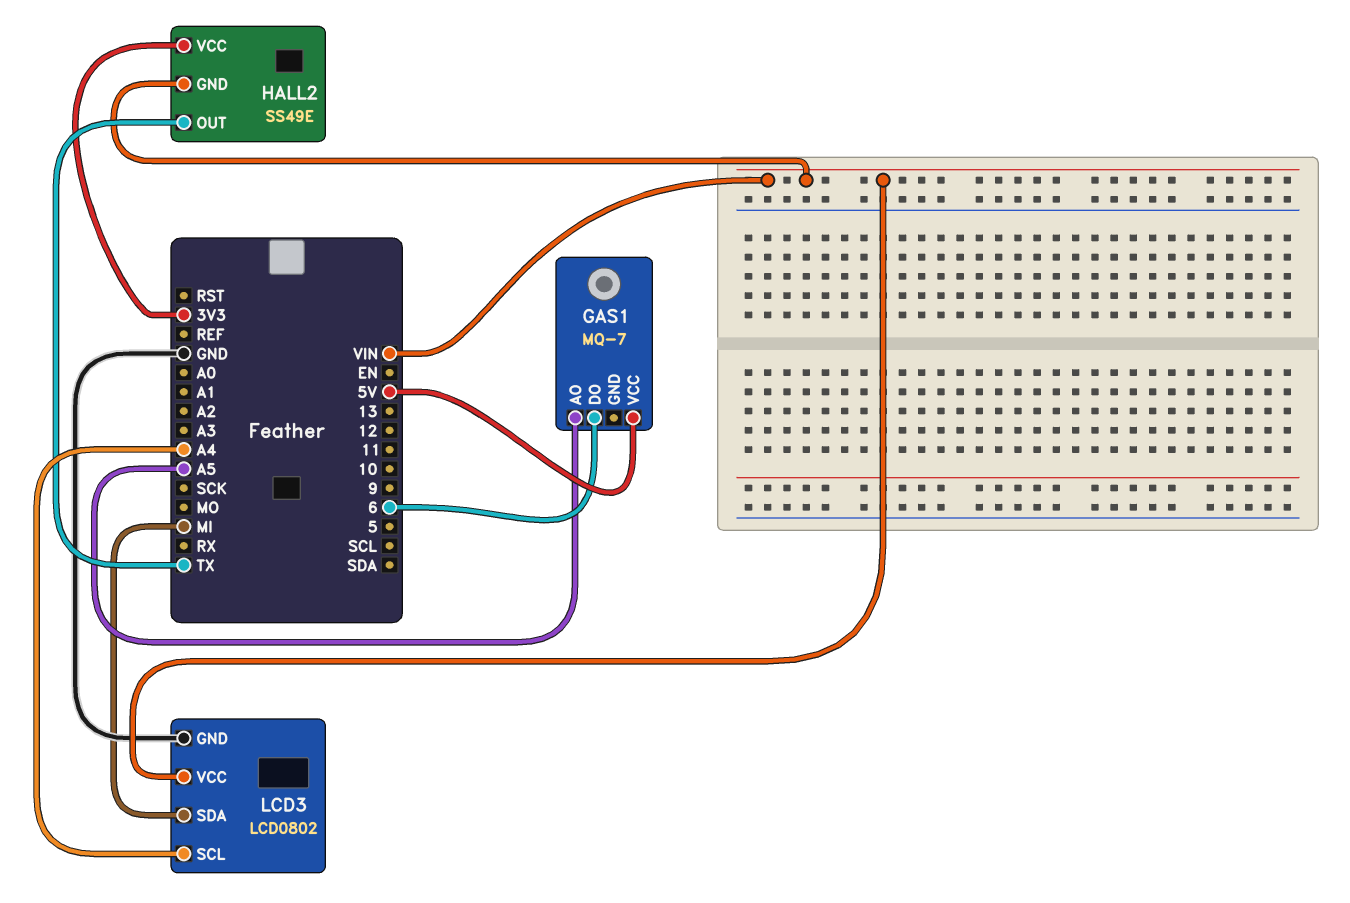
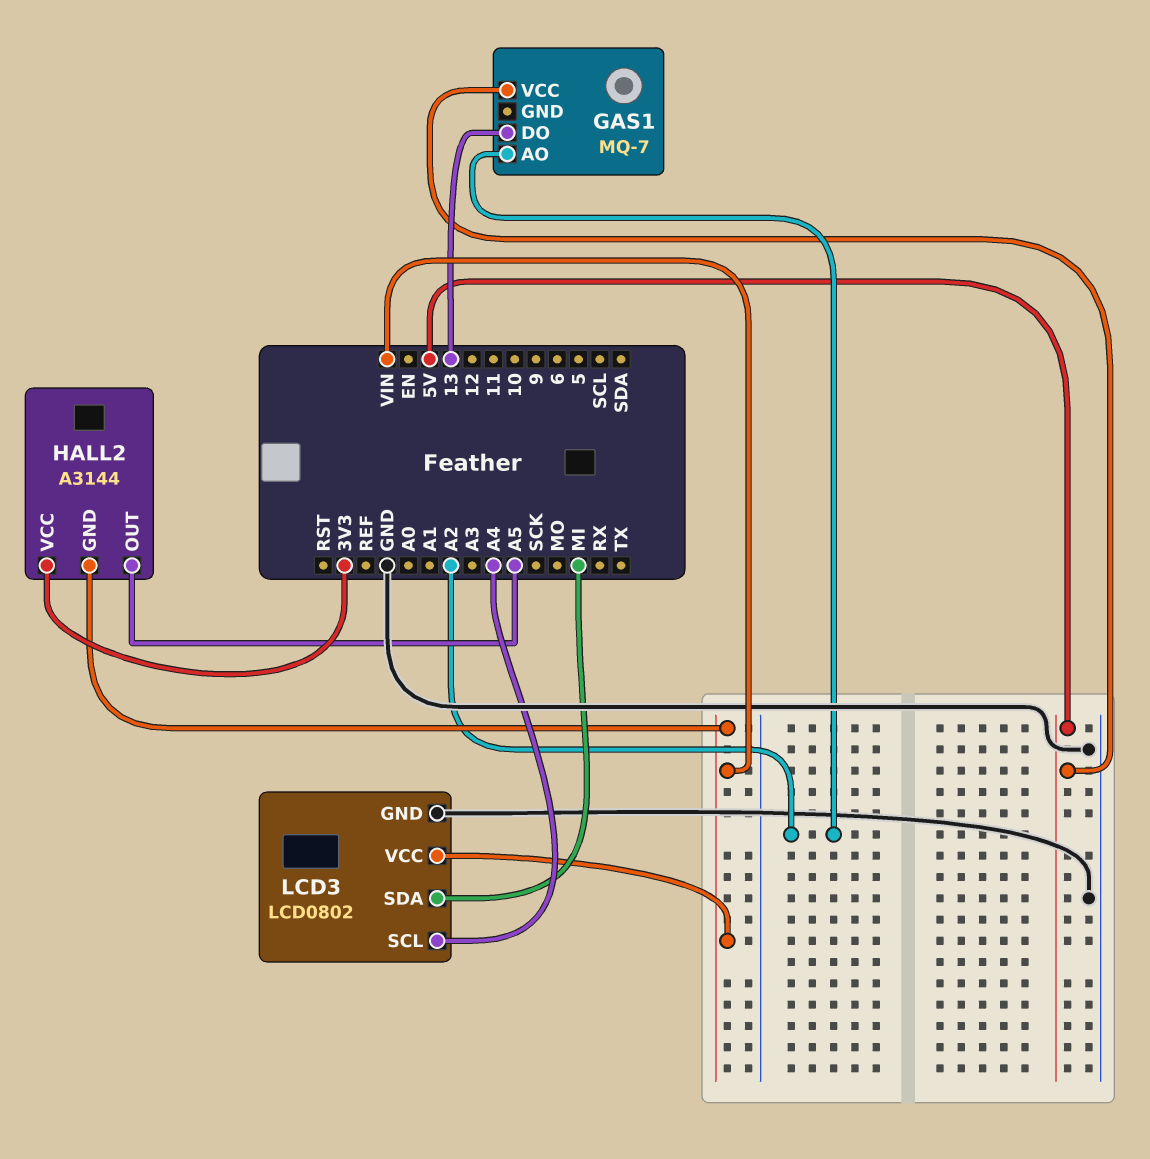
GAS1 pin AO: A5 -> A2
GAS1 pin DO: 6 -> 13
HALL2: SS49E -> A3144
HALL2 pin OUT: TX -> A5

